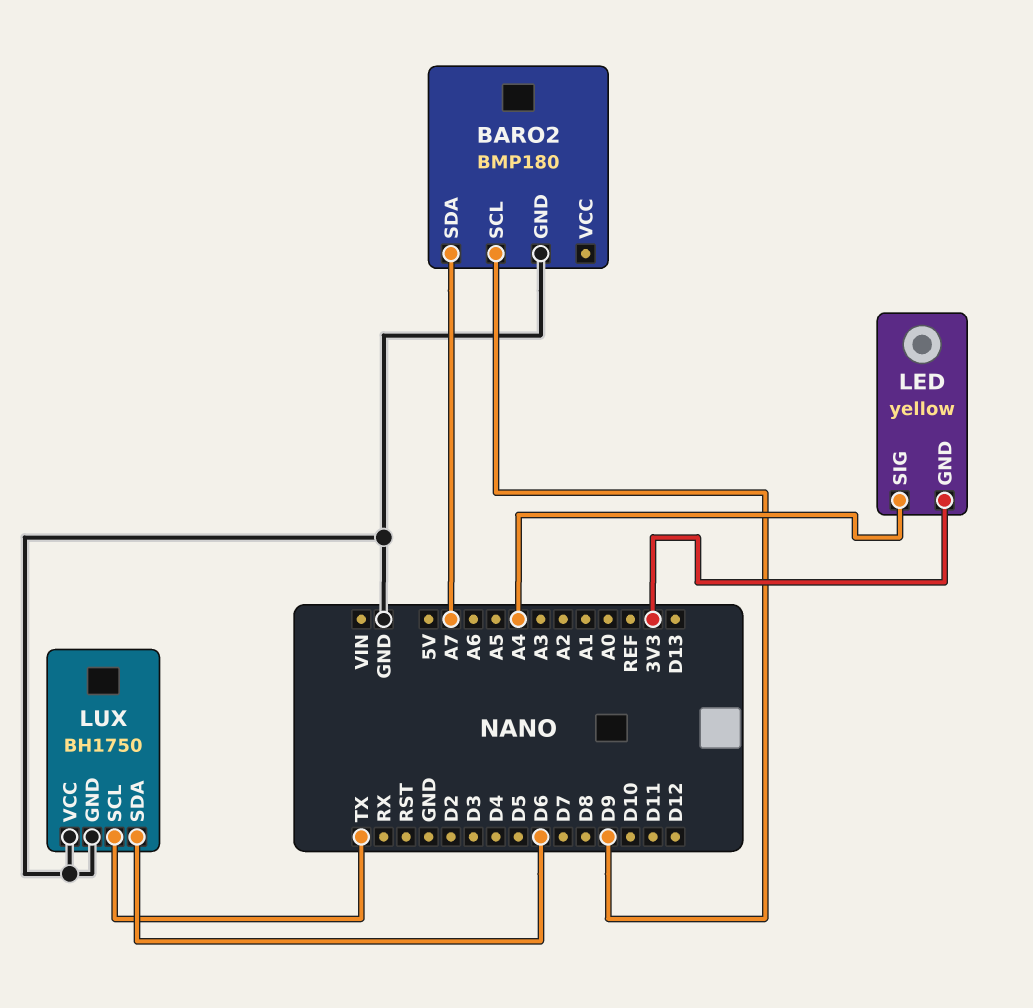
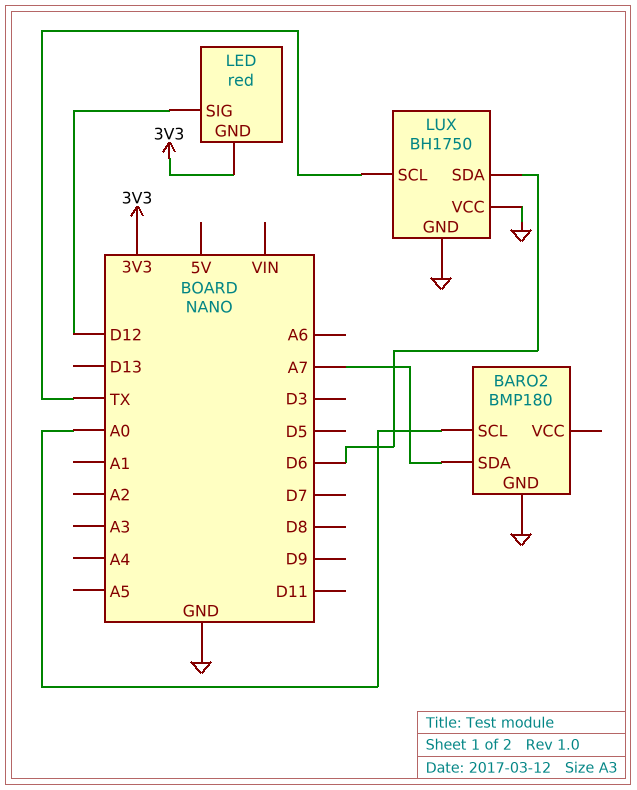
BARO2 pin SCL: D9 -> A0
LED: yellow -> red
LED pin SIG: A4 -> D12

